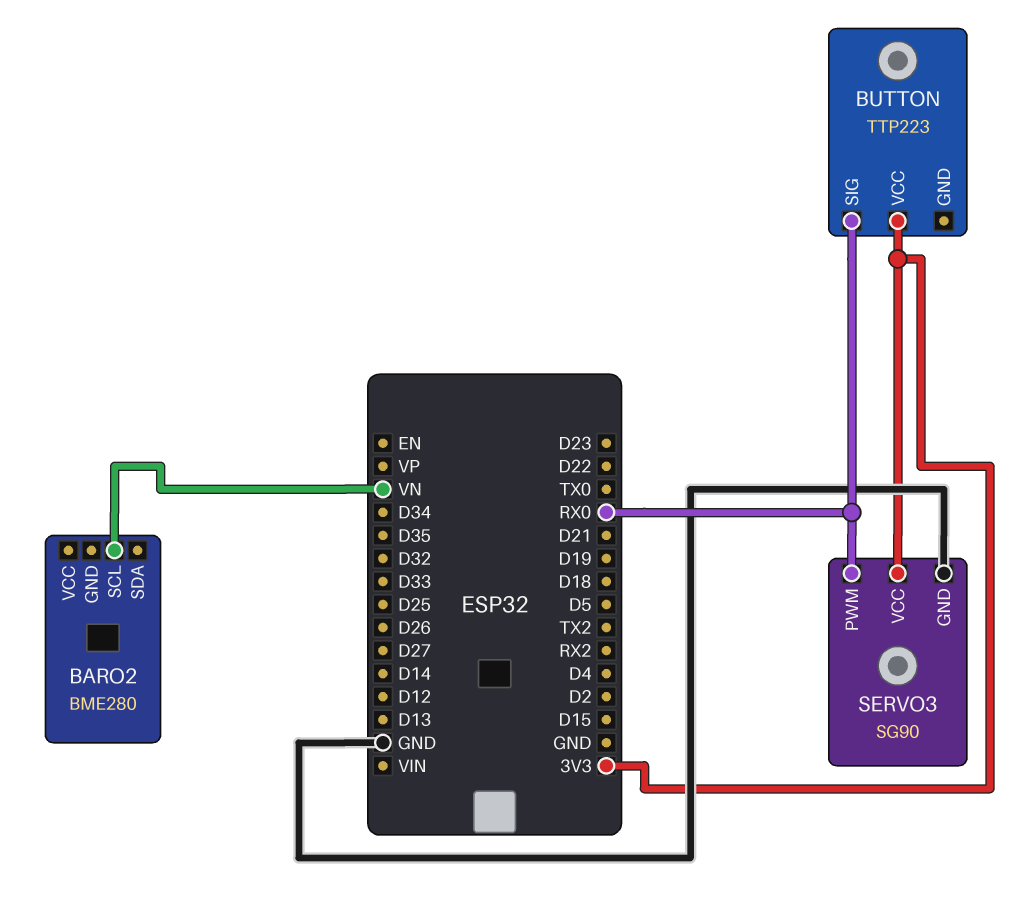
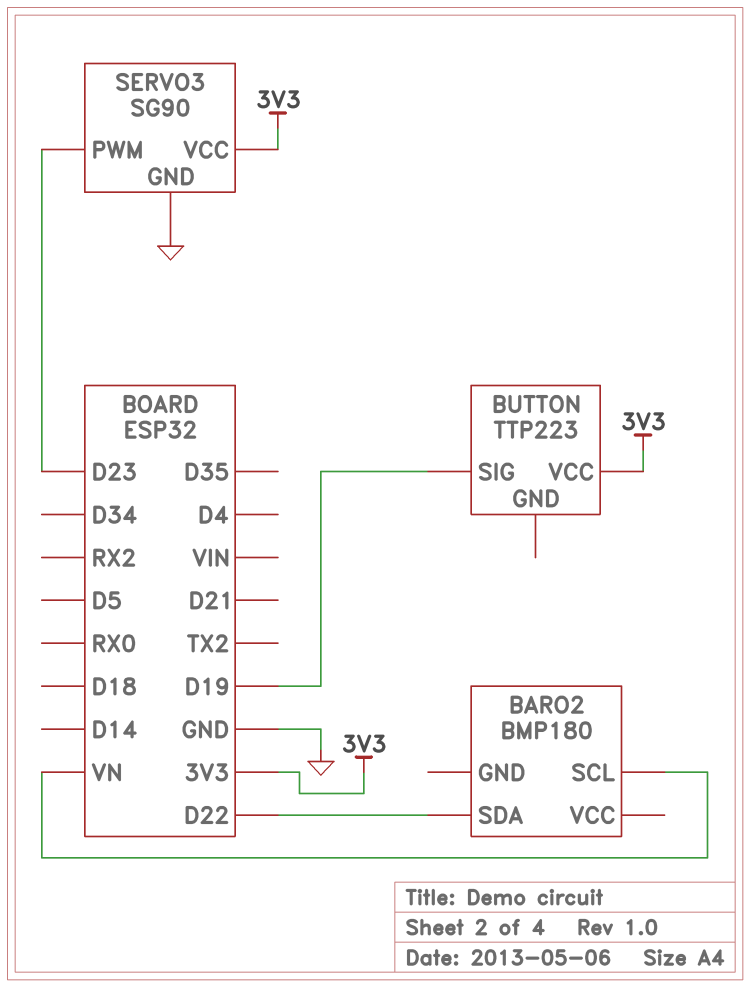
BARO2: BME280 -> BMP180
BARO2 pin SDA: none -> D22
BUTTON pin SIG: RX0 -> D19
SERVO3 pin PWM: RX0 -> D23

